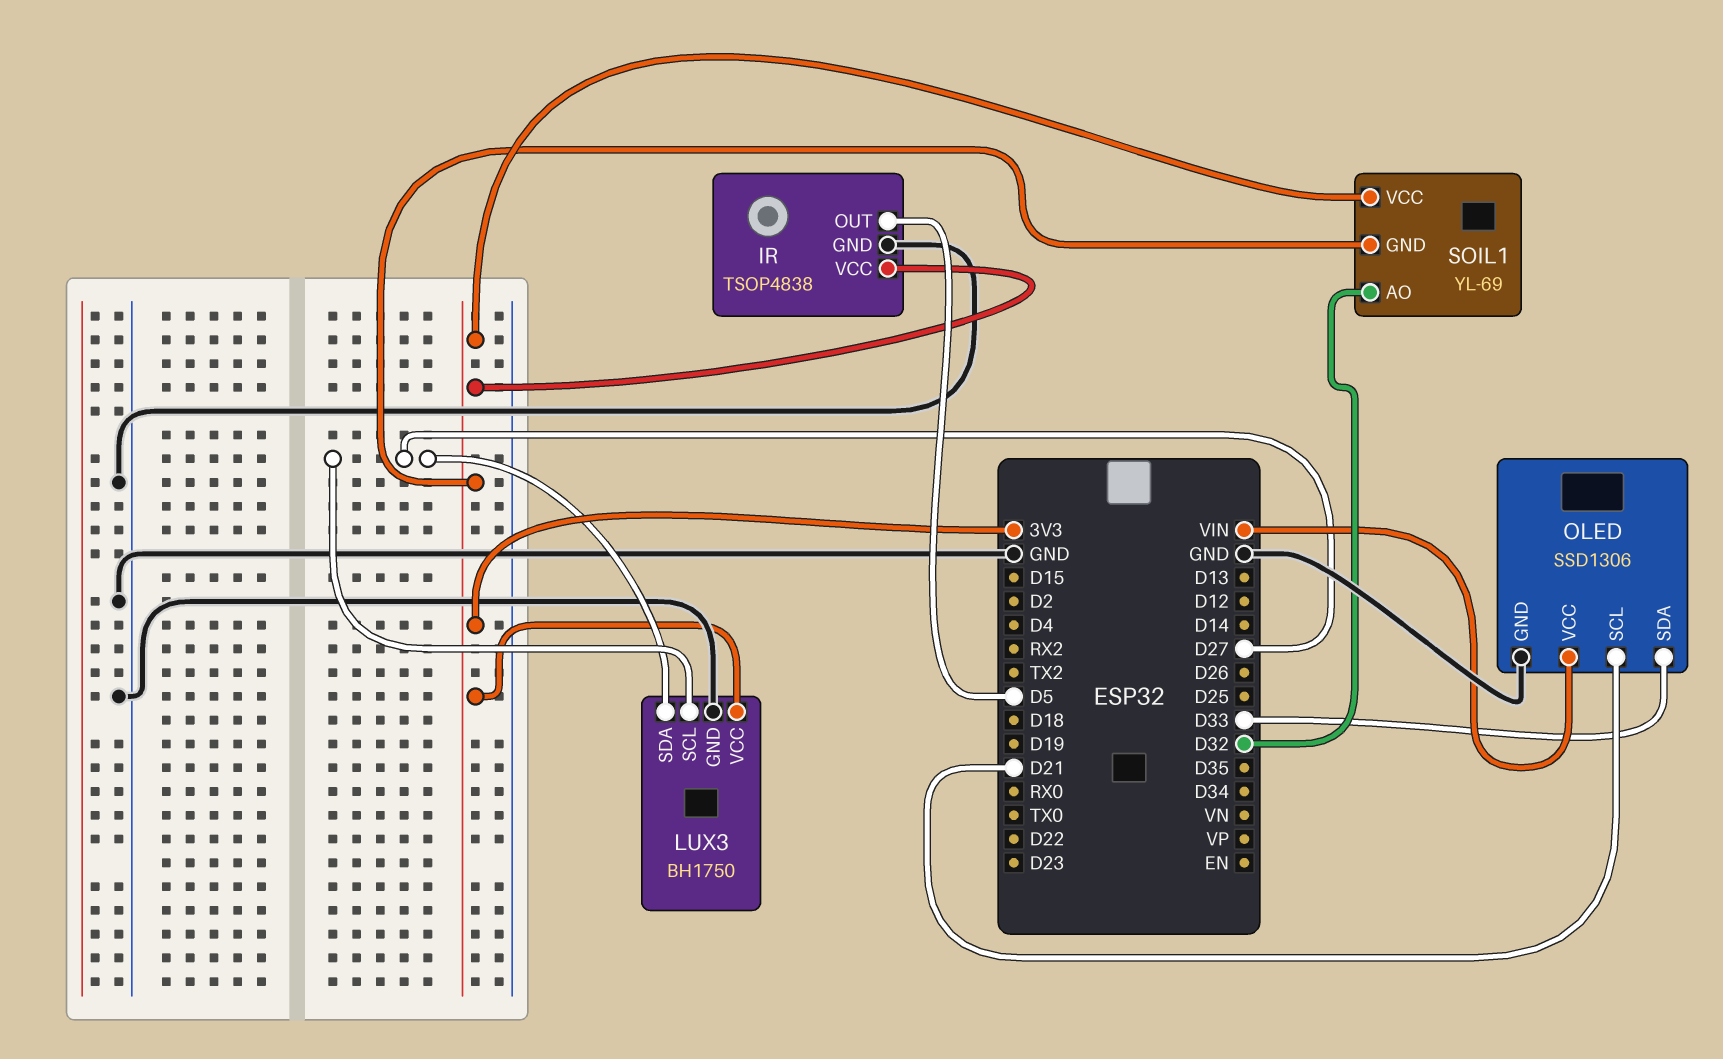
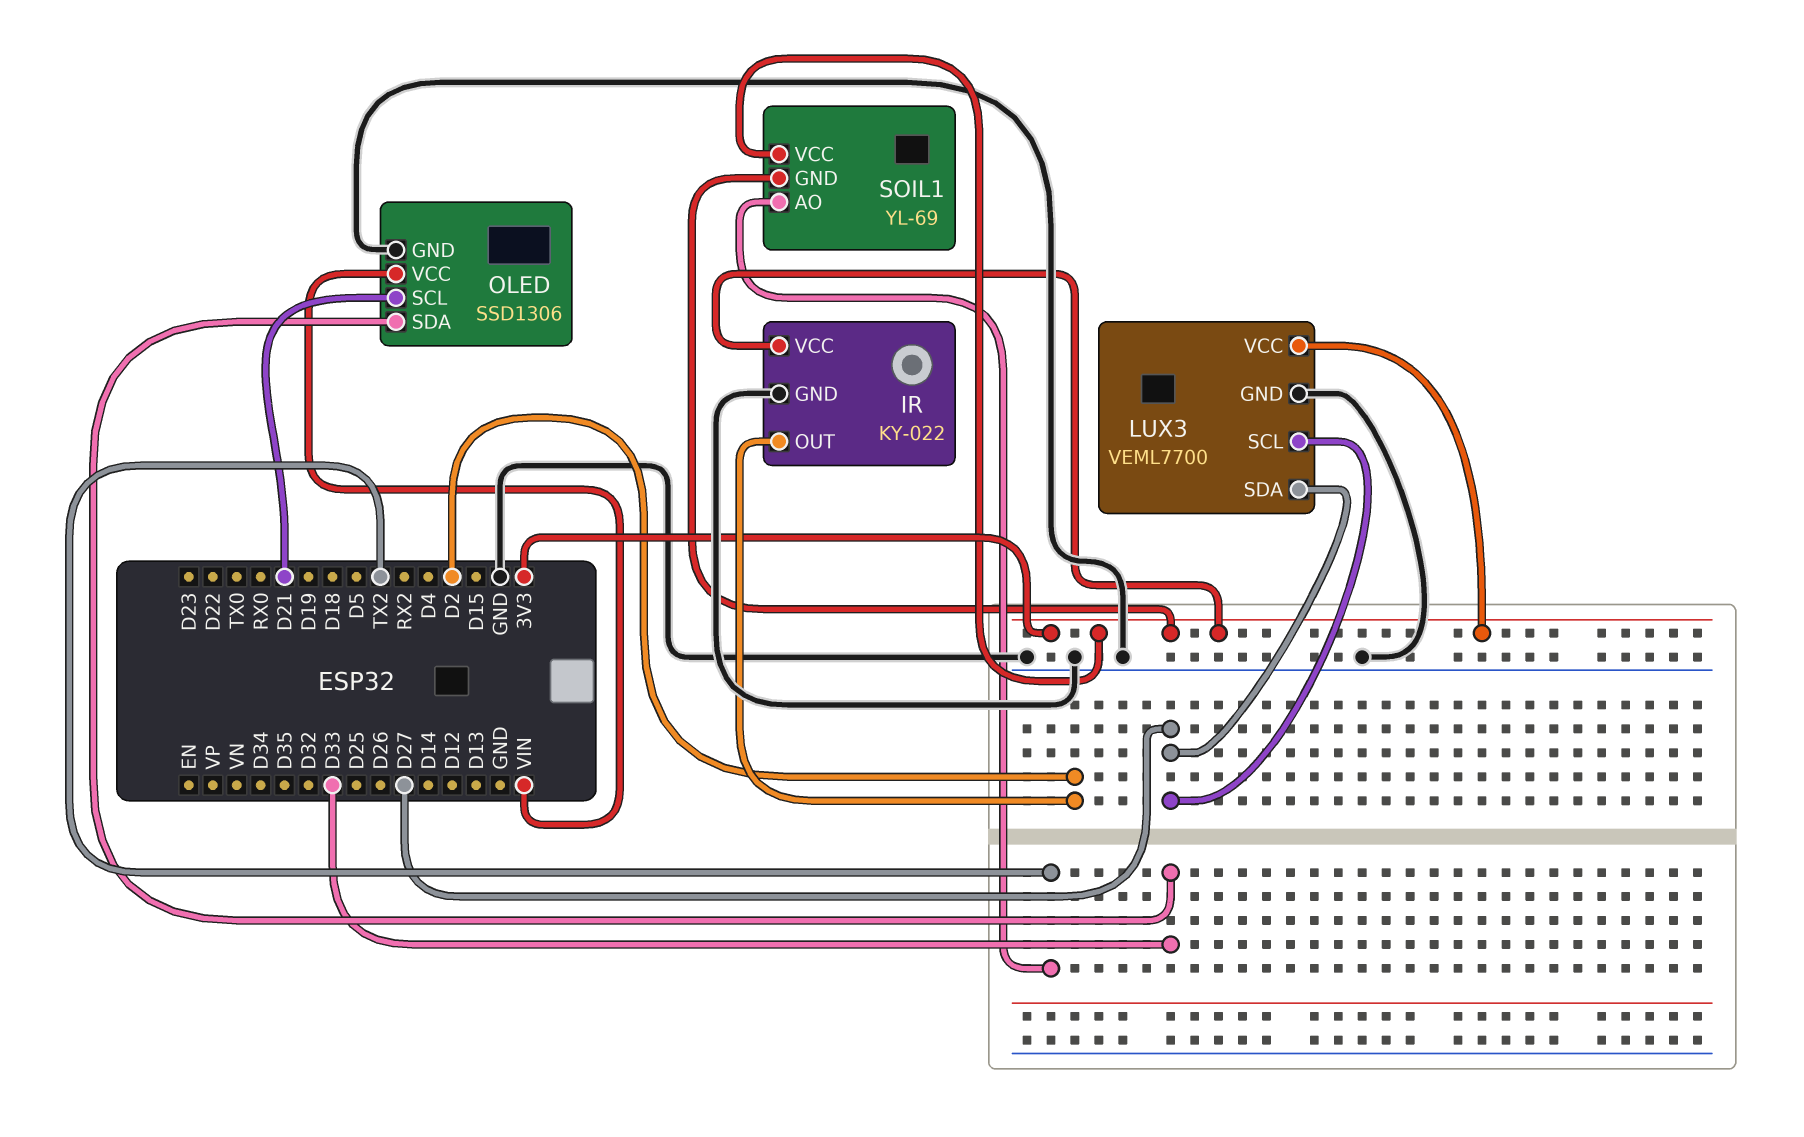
IR: TSOP4838 -> KY-022
IR pin OUT: D5 -> D2
LUX3: BH1750 -> VEML7700
SOIL1 pin AO: D32 -> TX2

